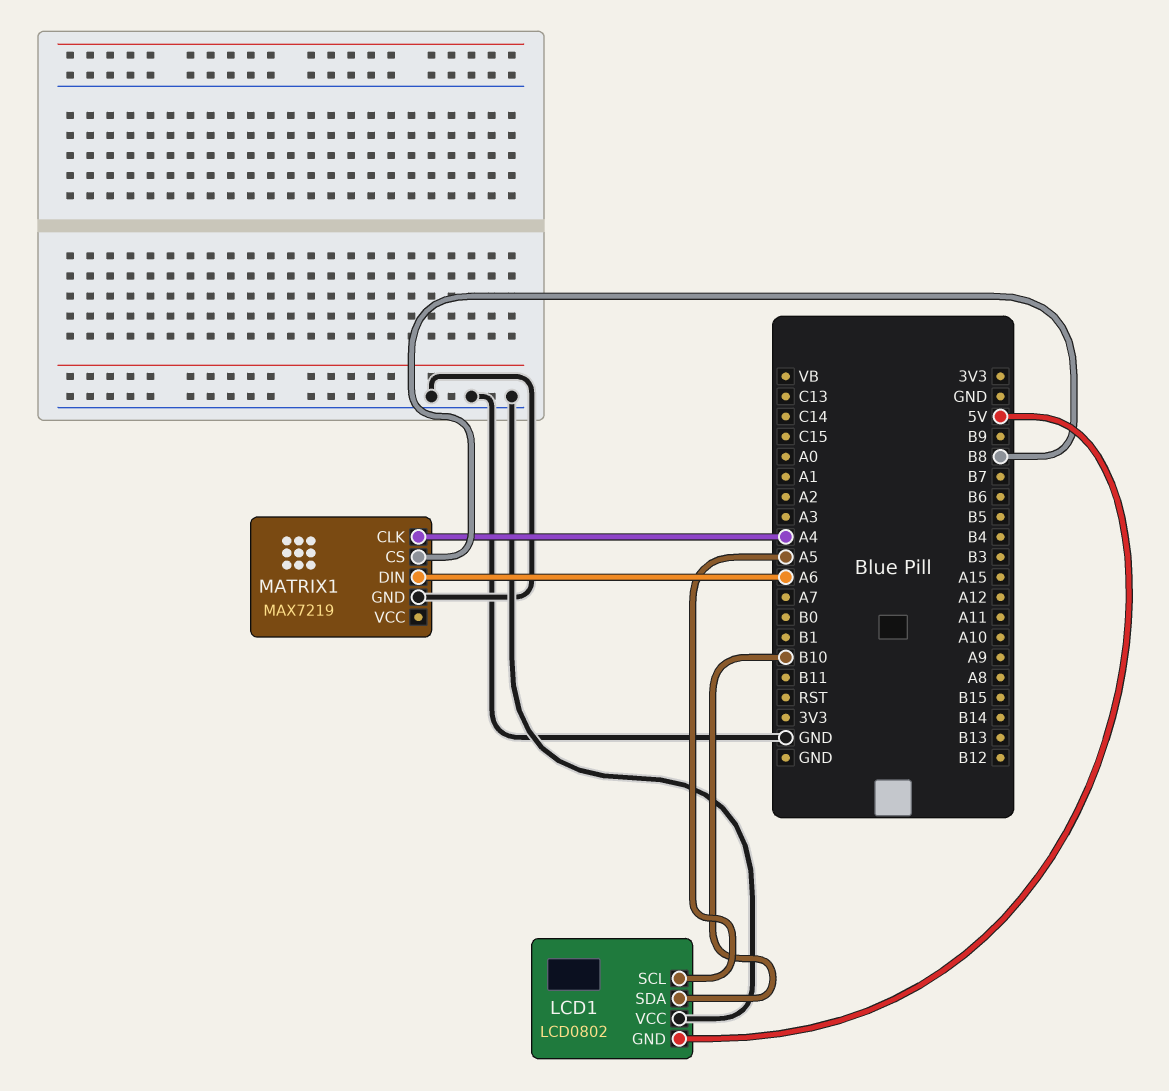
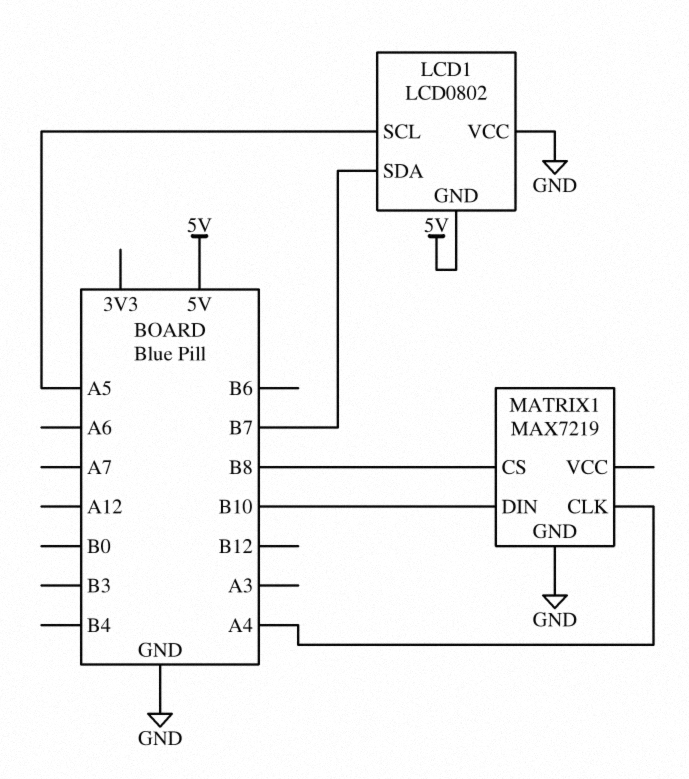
LCD1 pin SDA: B10 -> B7
MATRIX1 pin DIN: A6 -> B10

